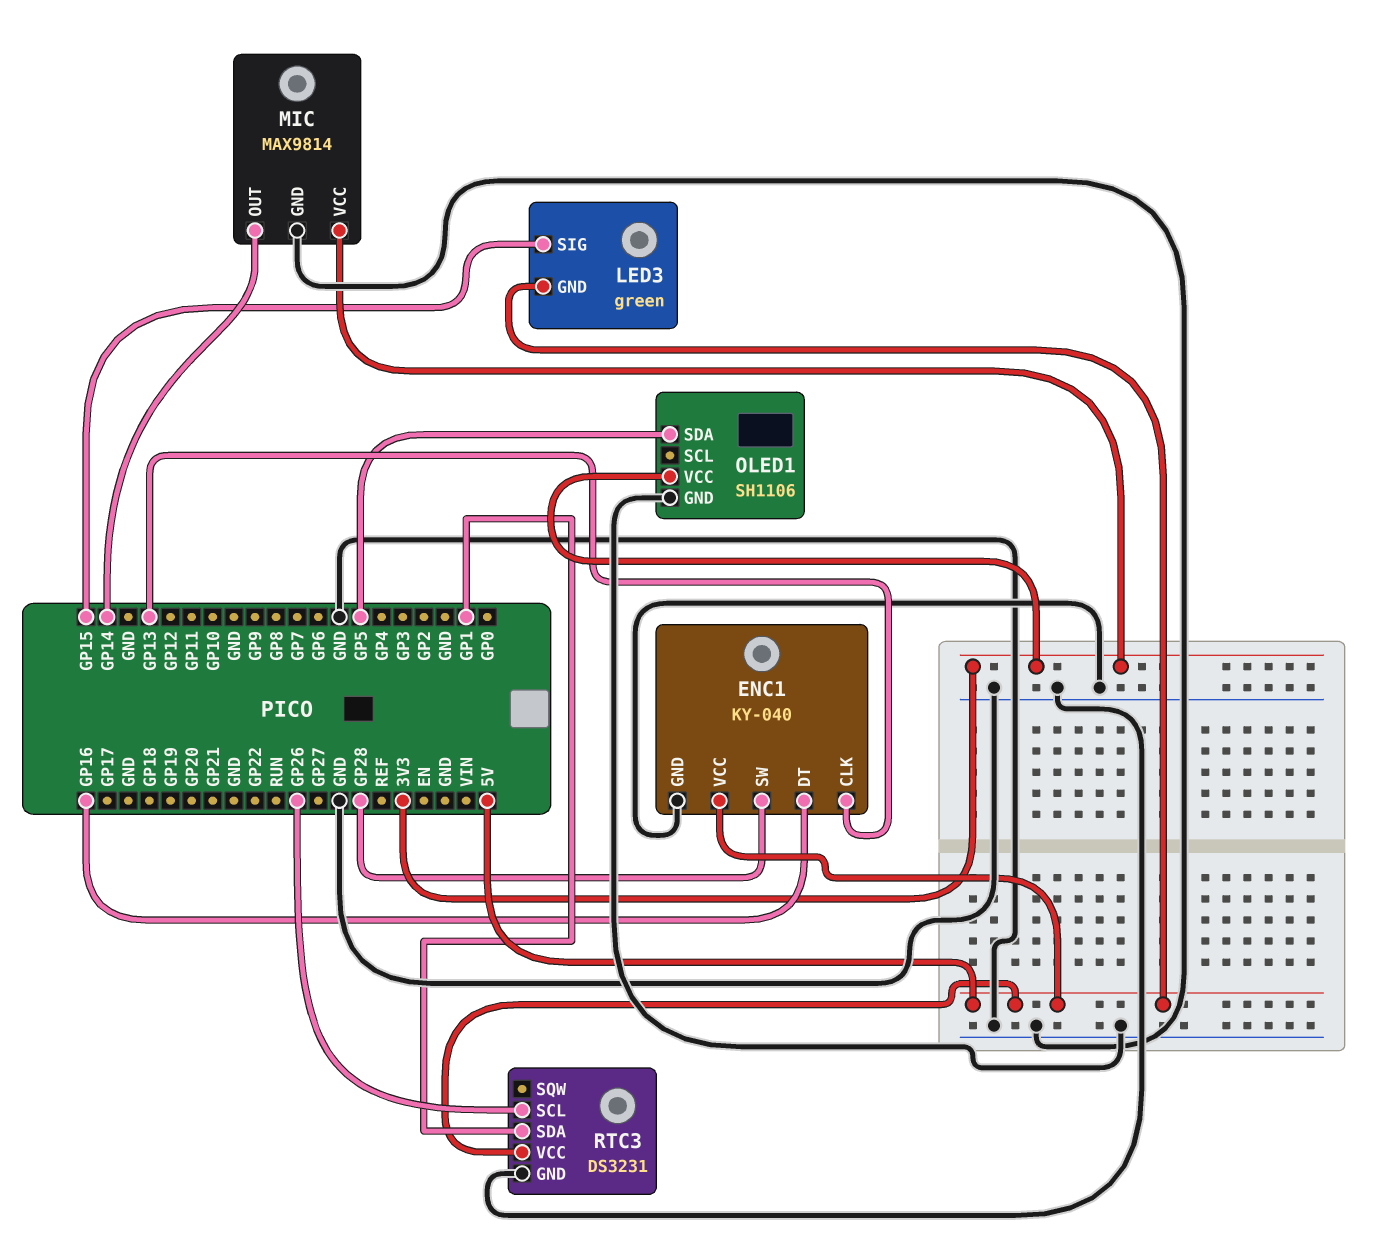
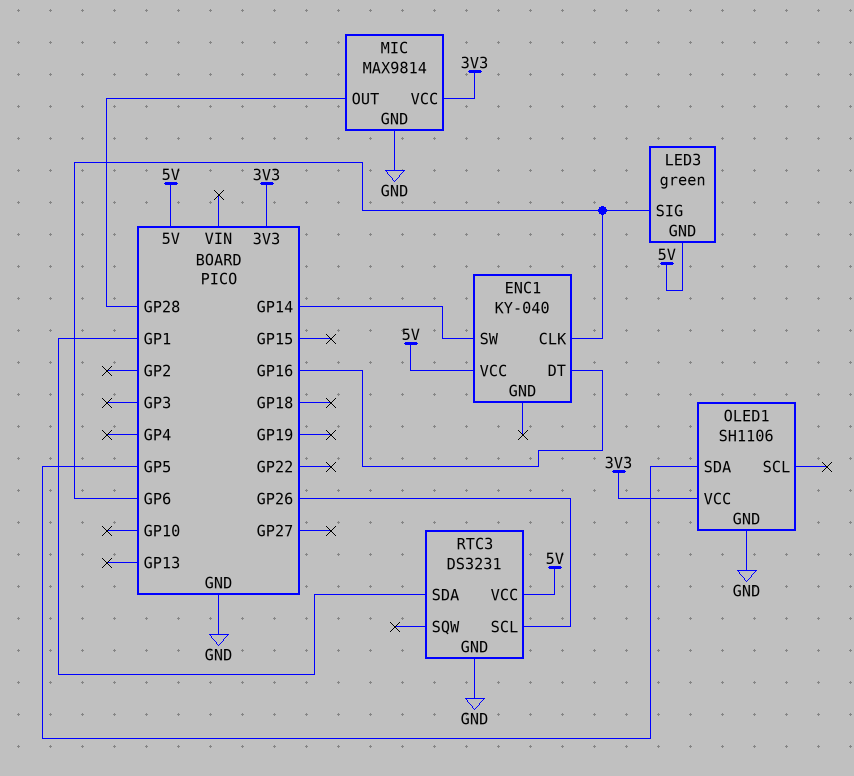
ENC1 pin CLK: GP13 -> GP6
ENC1 pin GND: GND -> none
ENC1 pin SW: GP28 -> GP14
LED3 pin SIG: GP15 -> GP6
MIC pin OUT: GP14 -> GP28

